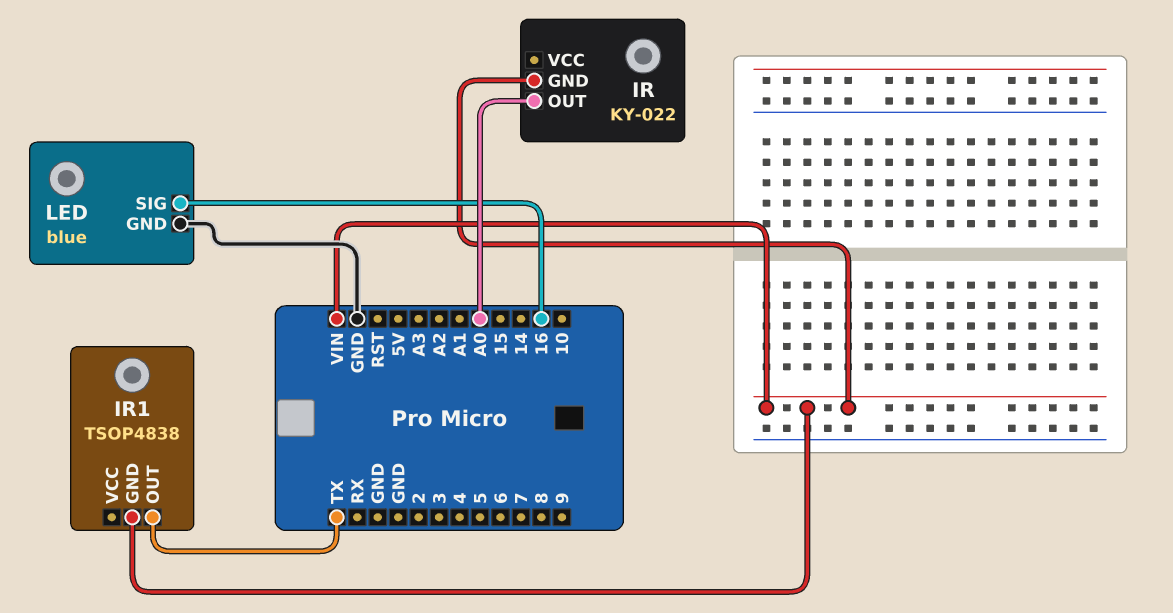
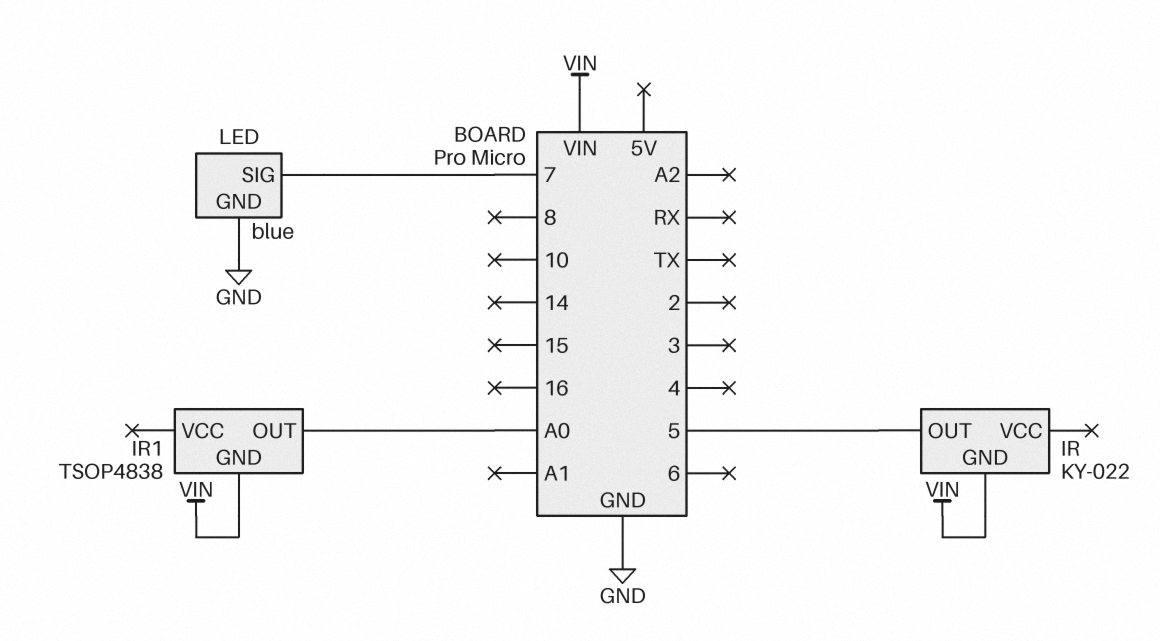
IR pin OUT: A0 -> 5
IR1 pin OUT: TX -> A0
LED pin SIG: 16 -> 7

